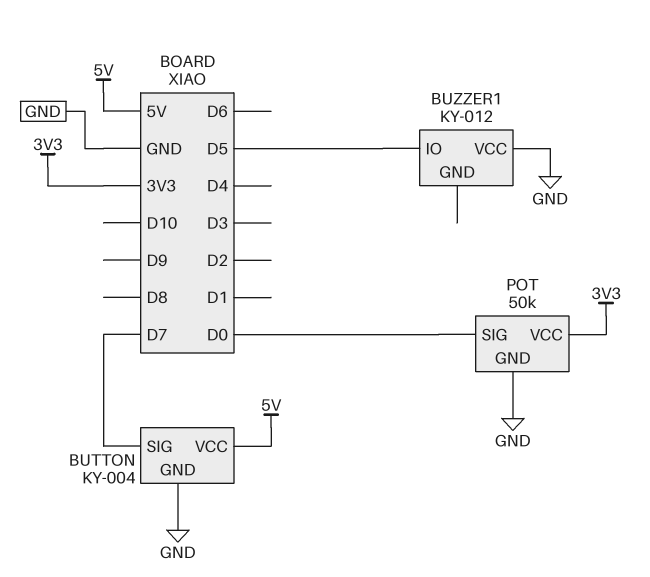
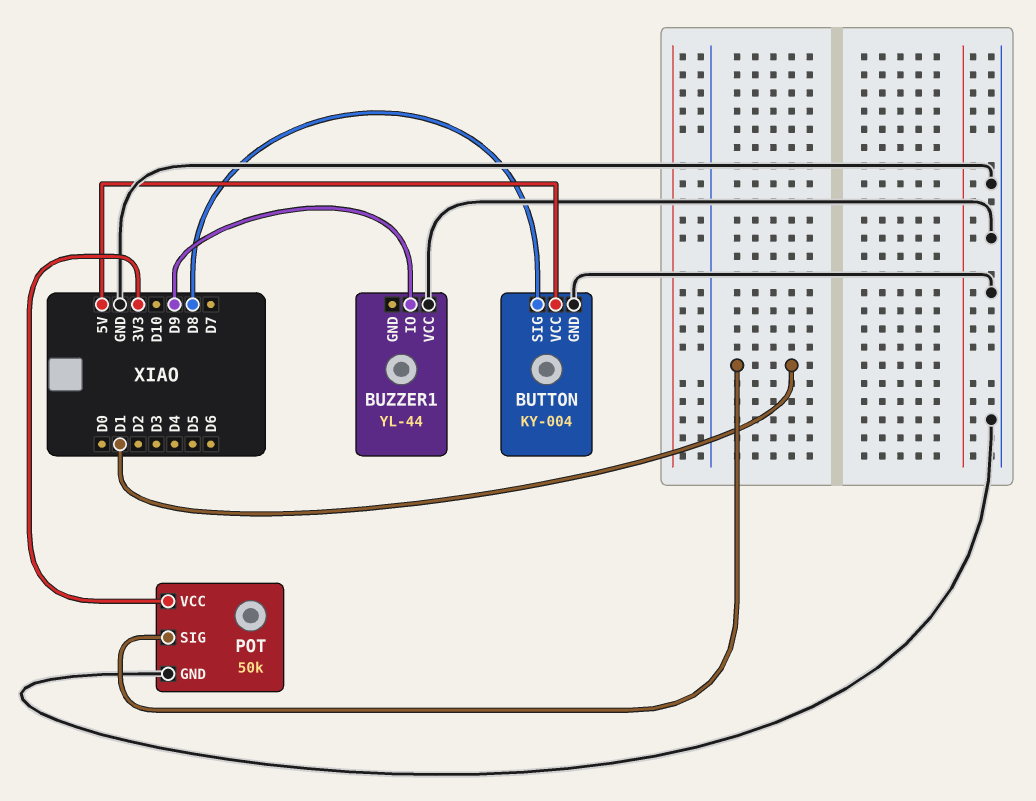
BUTTON pin SIG: D7 -> D8
BUZZER1: KY-012 -> YL-44
BUZZER1 pin IO: D5 -> D9
POT pin SIG: D0 -> D1

